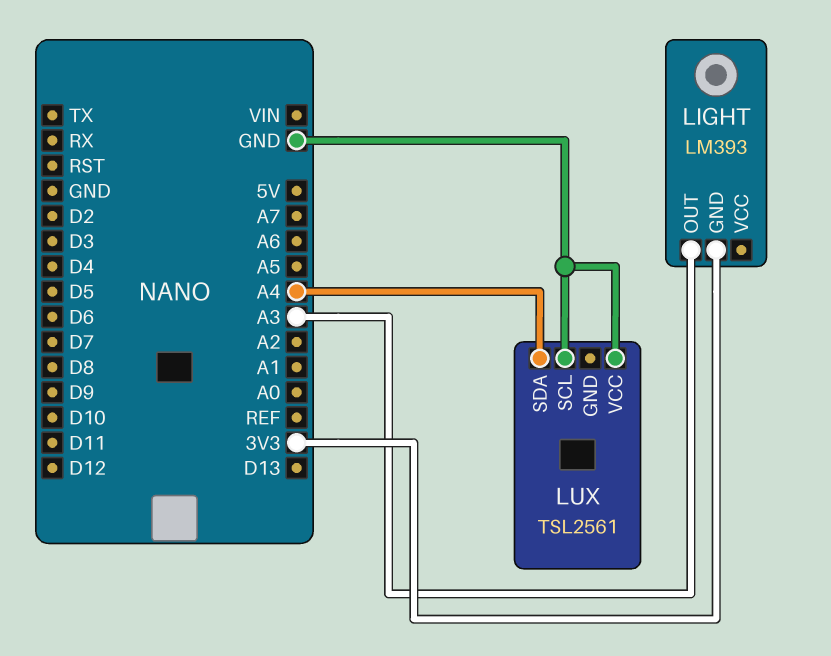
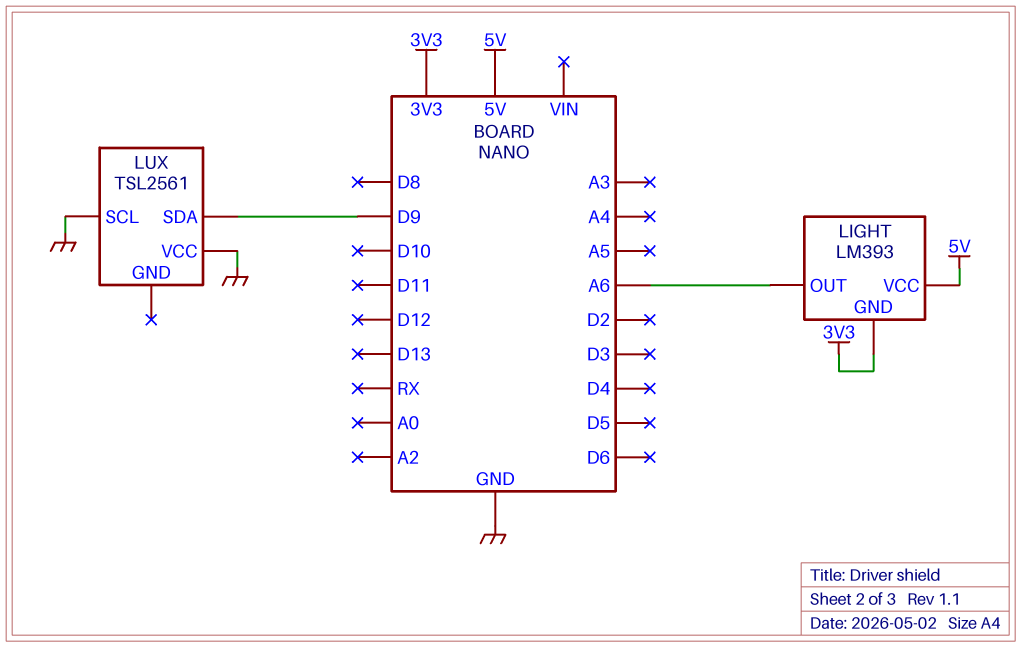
LIGHT pin OUT: A3 -> A6
LIGHT pin VCC: none -> 5V
LUX pin SDA: A4 -> D9

